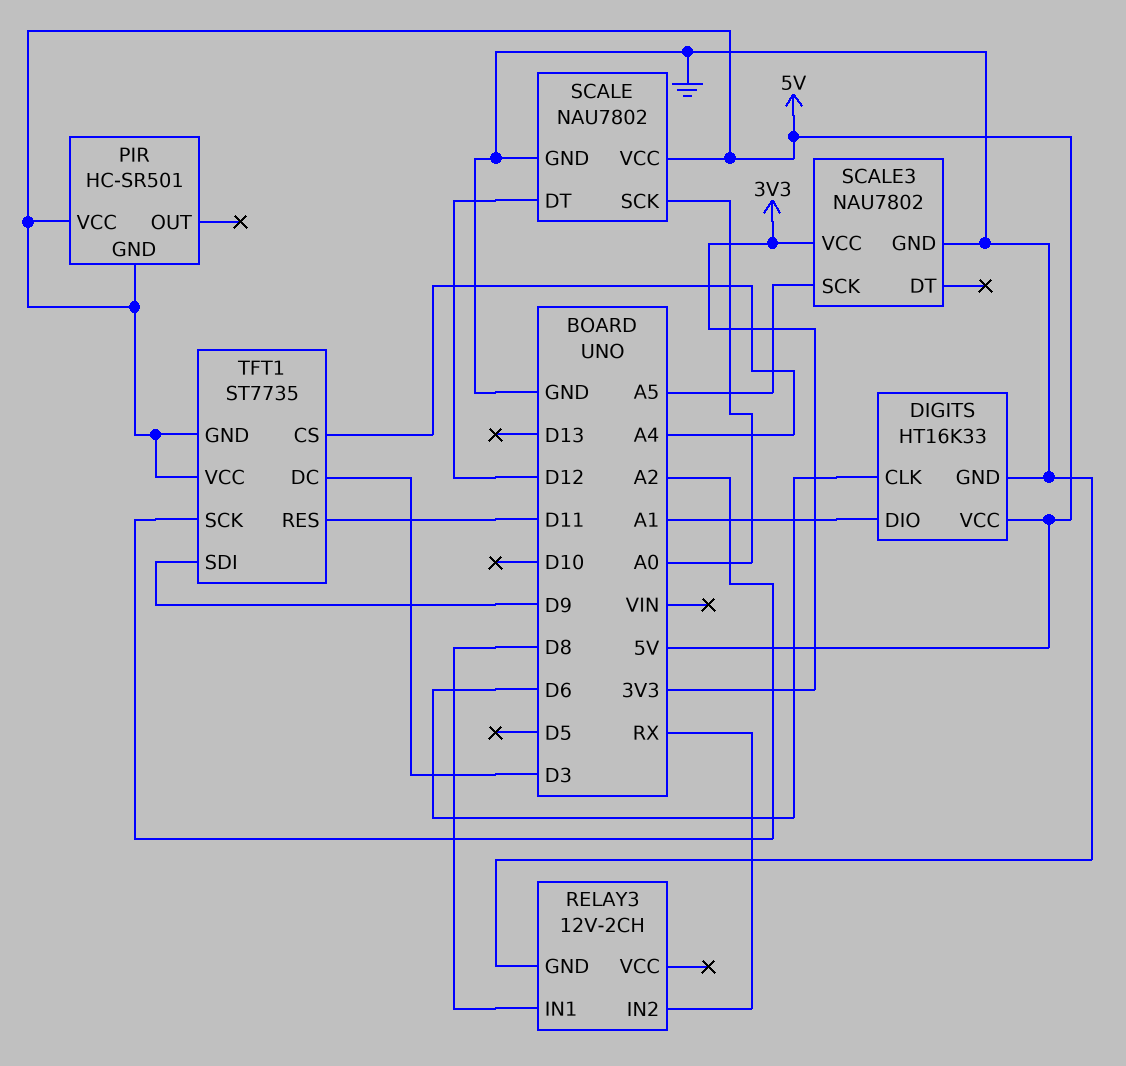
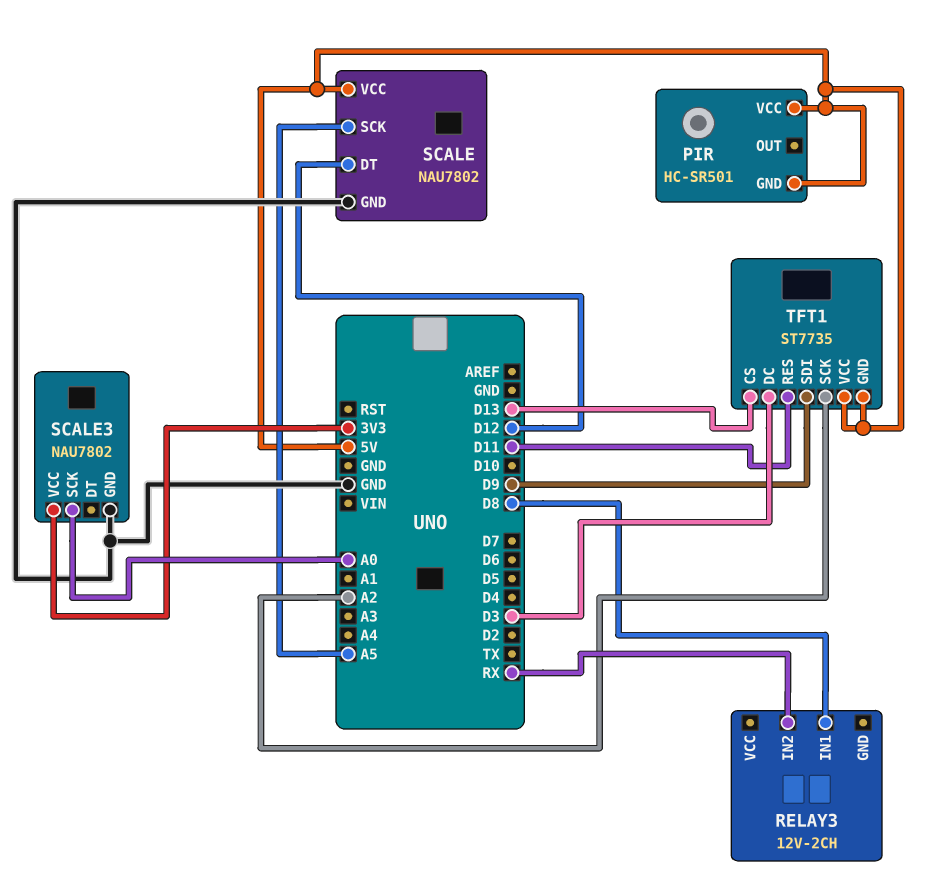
DIGITS: HT16K33 -> none
DIGITS pin CLK: D6 -> none
DIGITS pin DIO: A1 -> none
DIGITS pin GND: GND -> none
DIGITS pin VCC: 5V -> none
RELAY3 pin GND: GND -> none
SCALE pin SCK: A0 -> A5
SCALE3 pin SCK: A5 -> A0
TFT1 pin CS: A4 -> D13

